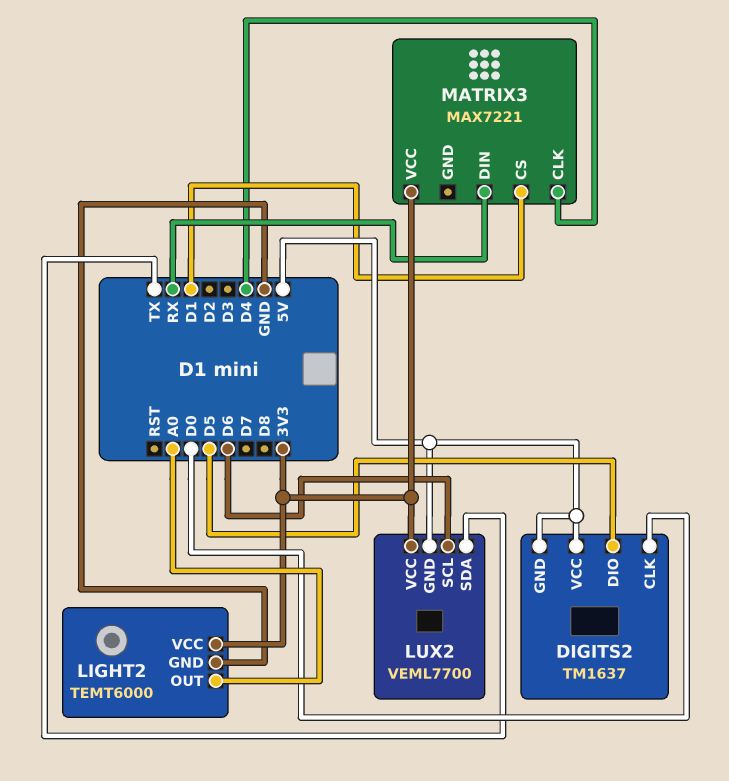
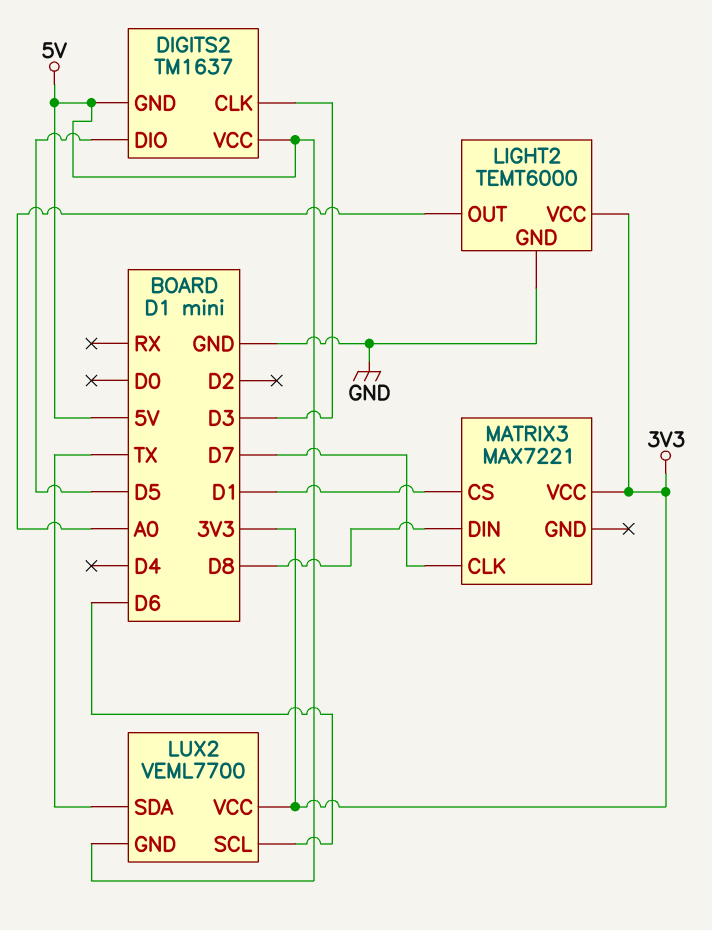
DIGITS2 pin CLK: D0 -> D3
MATRIX3 pin CLK: D4 -> D7
MATRIX3 pin DIN: RX -> D8

